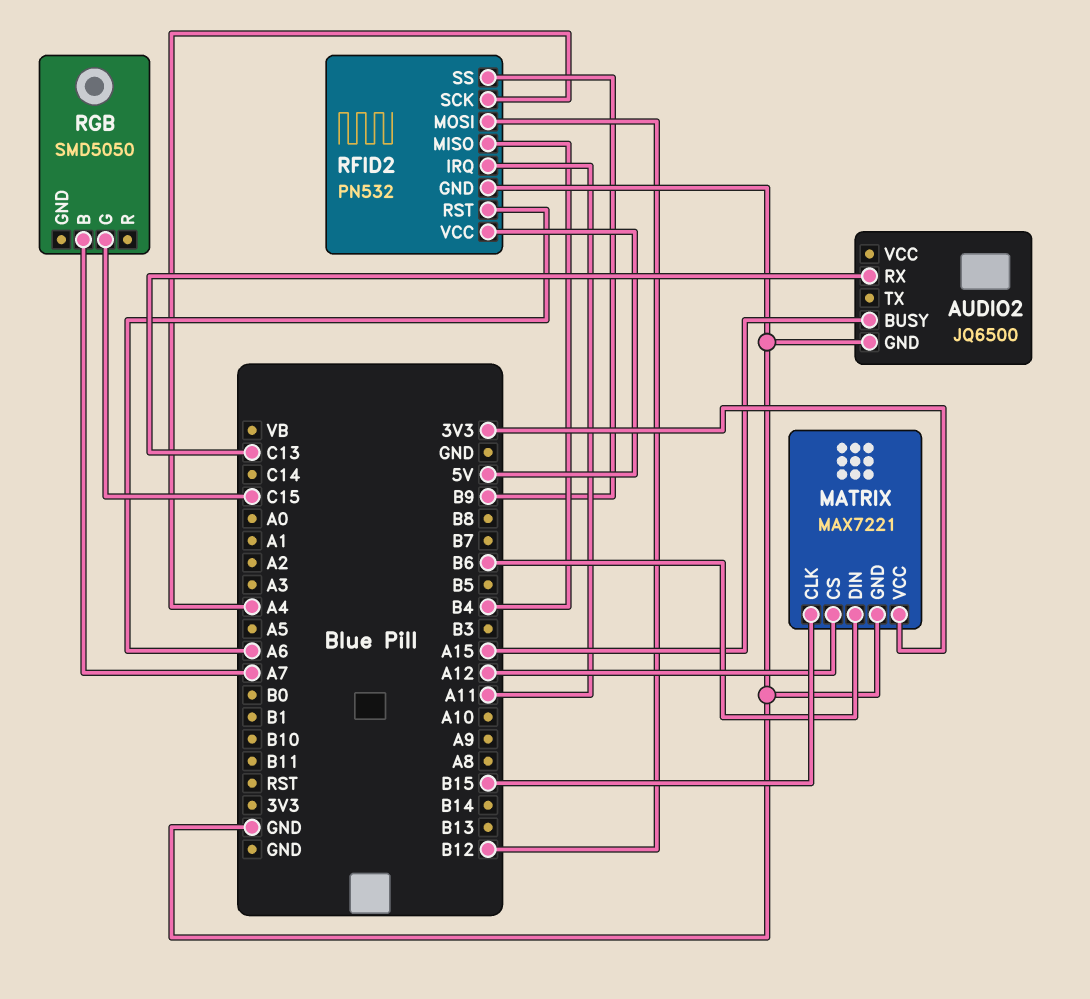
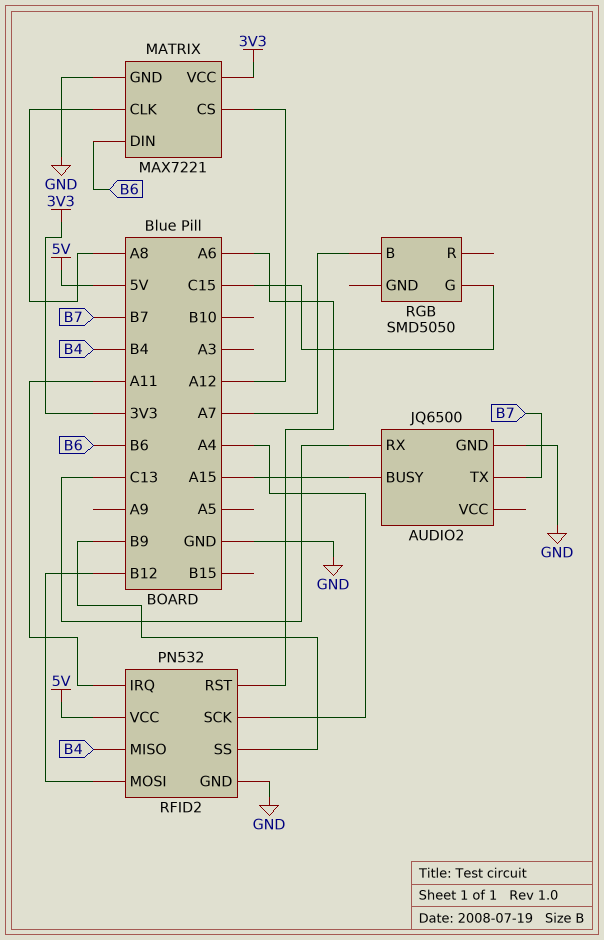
AUDIO2 pin TX: none -> B7
MATRIX pin CLK: B15 -> A8

